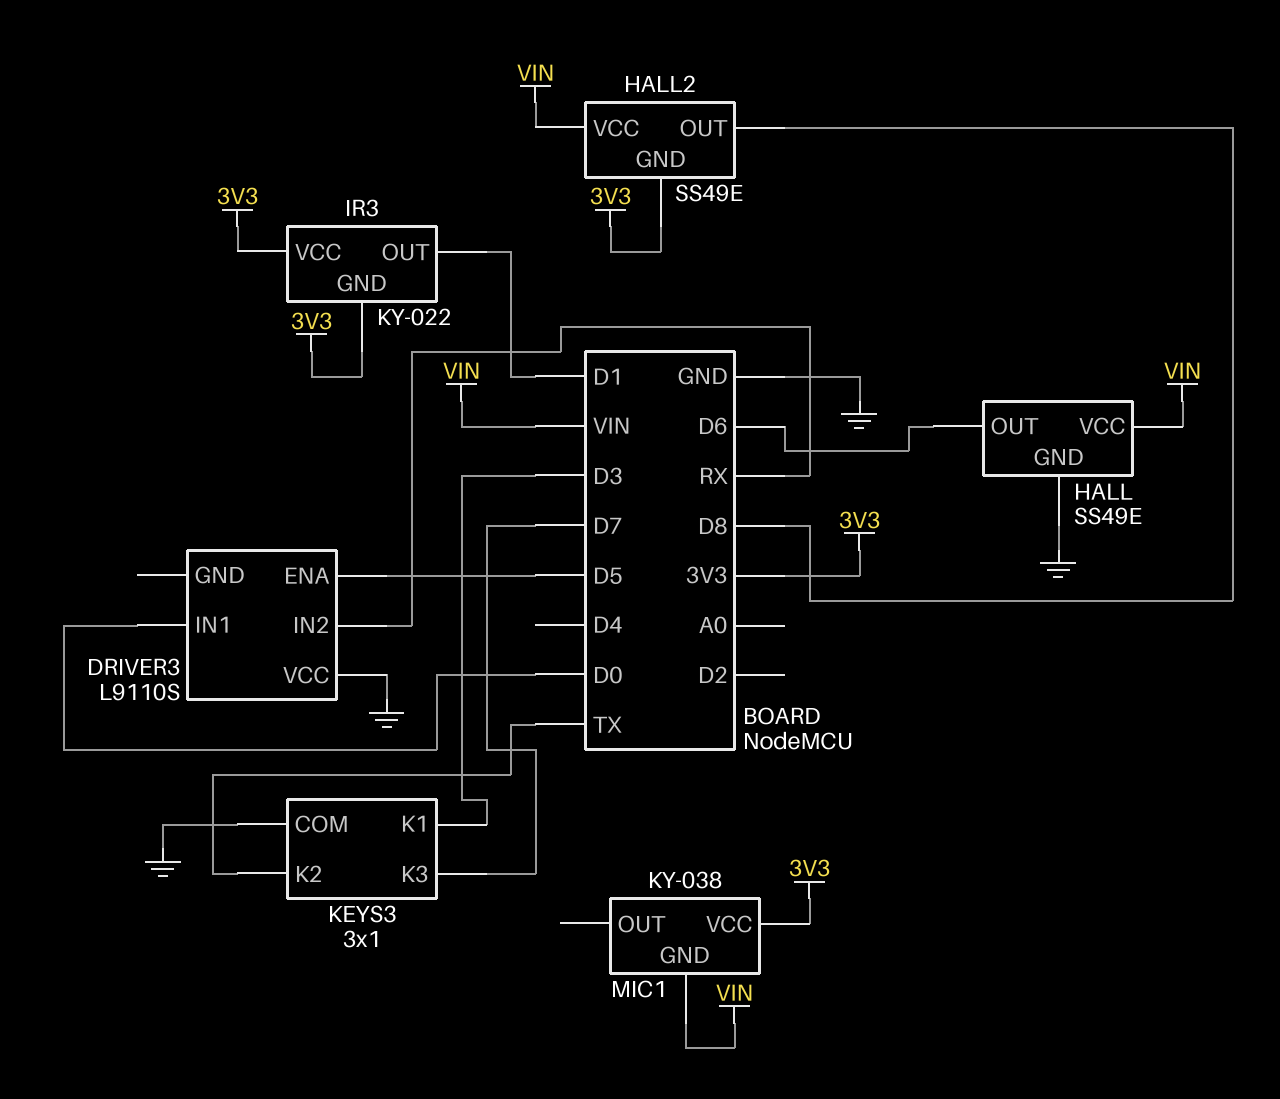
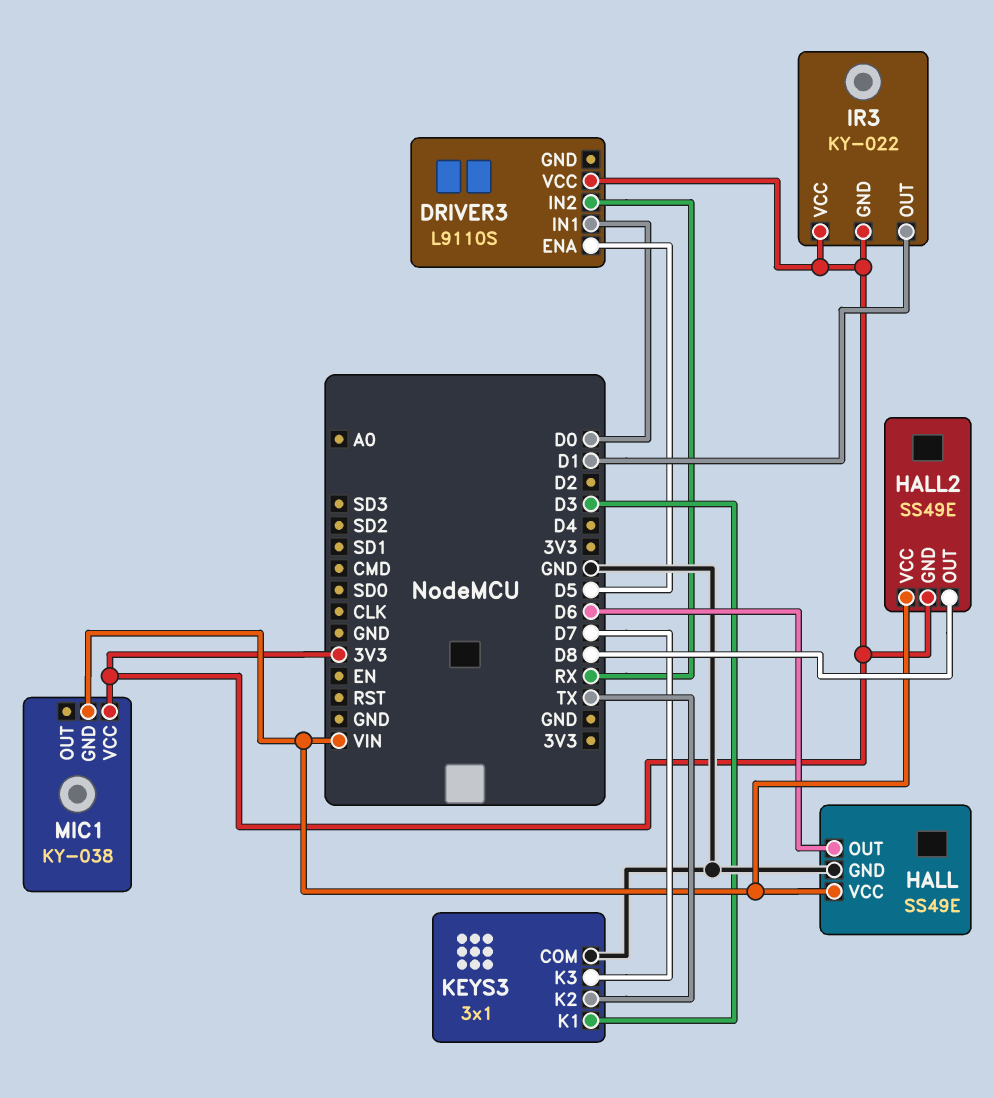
DRIVER3 pin VCC: GND -> 3V3

